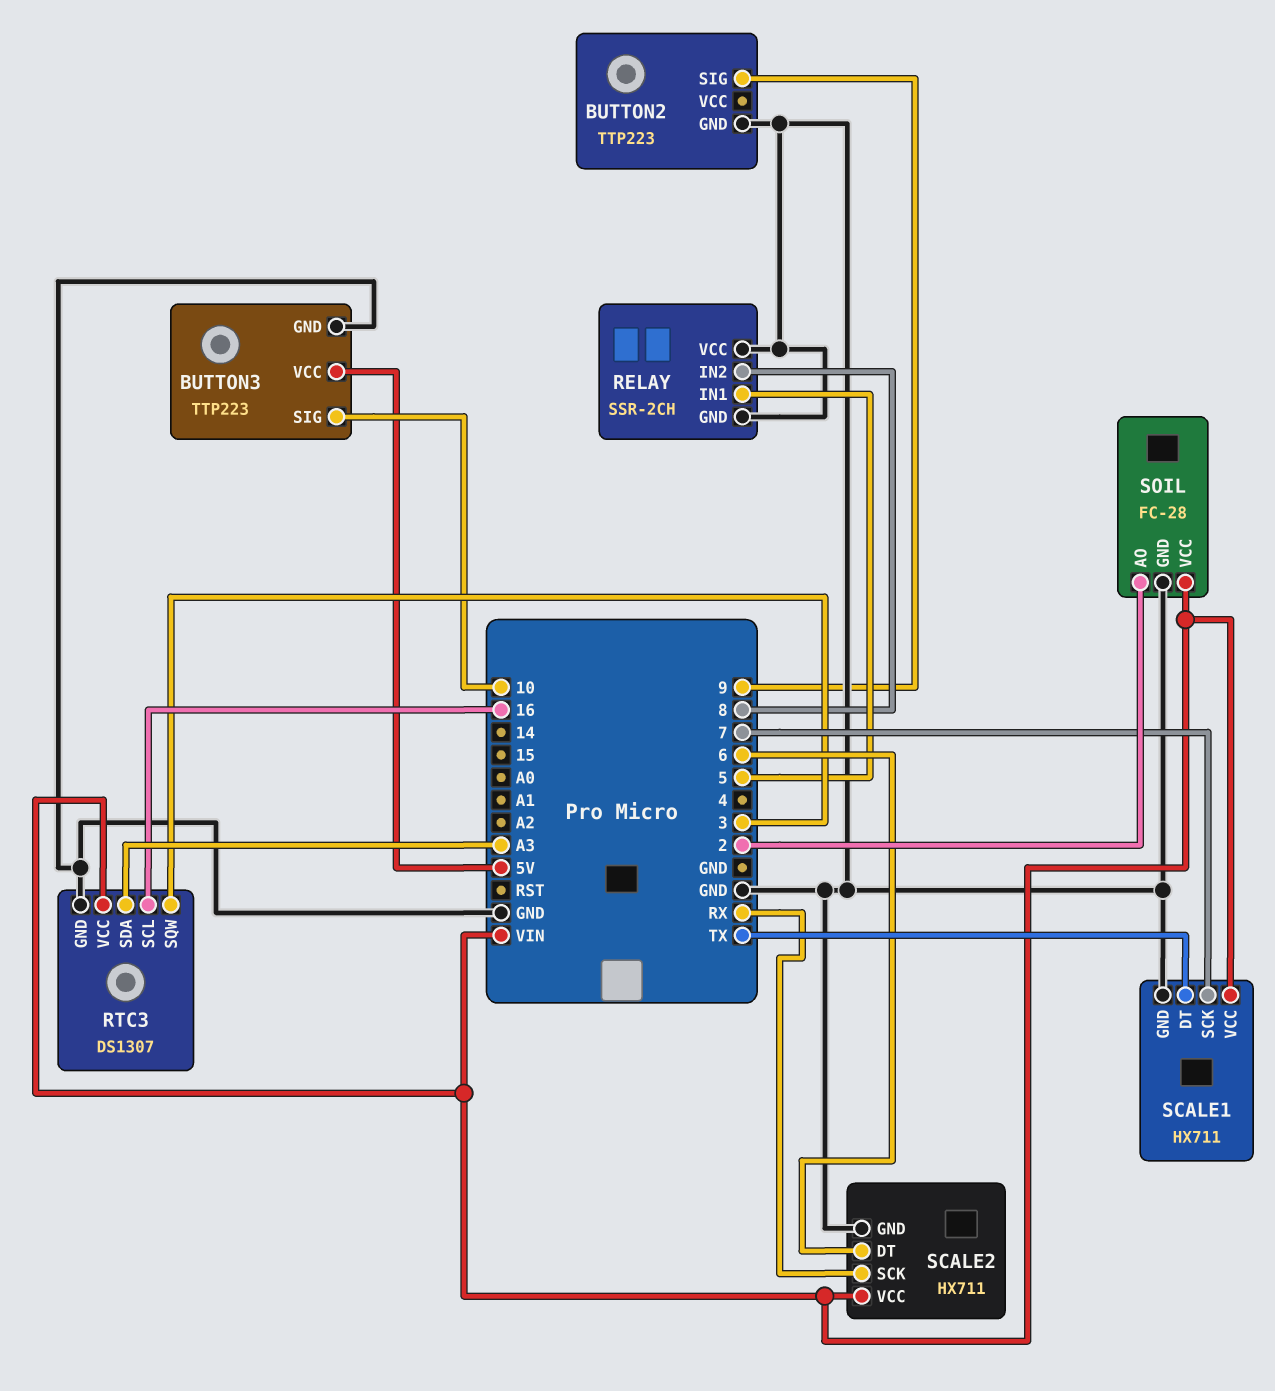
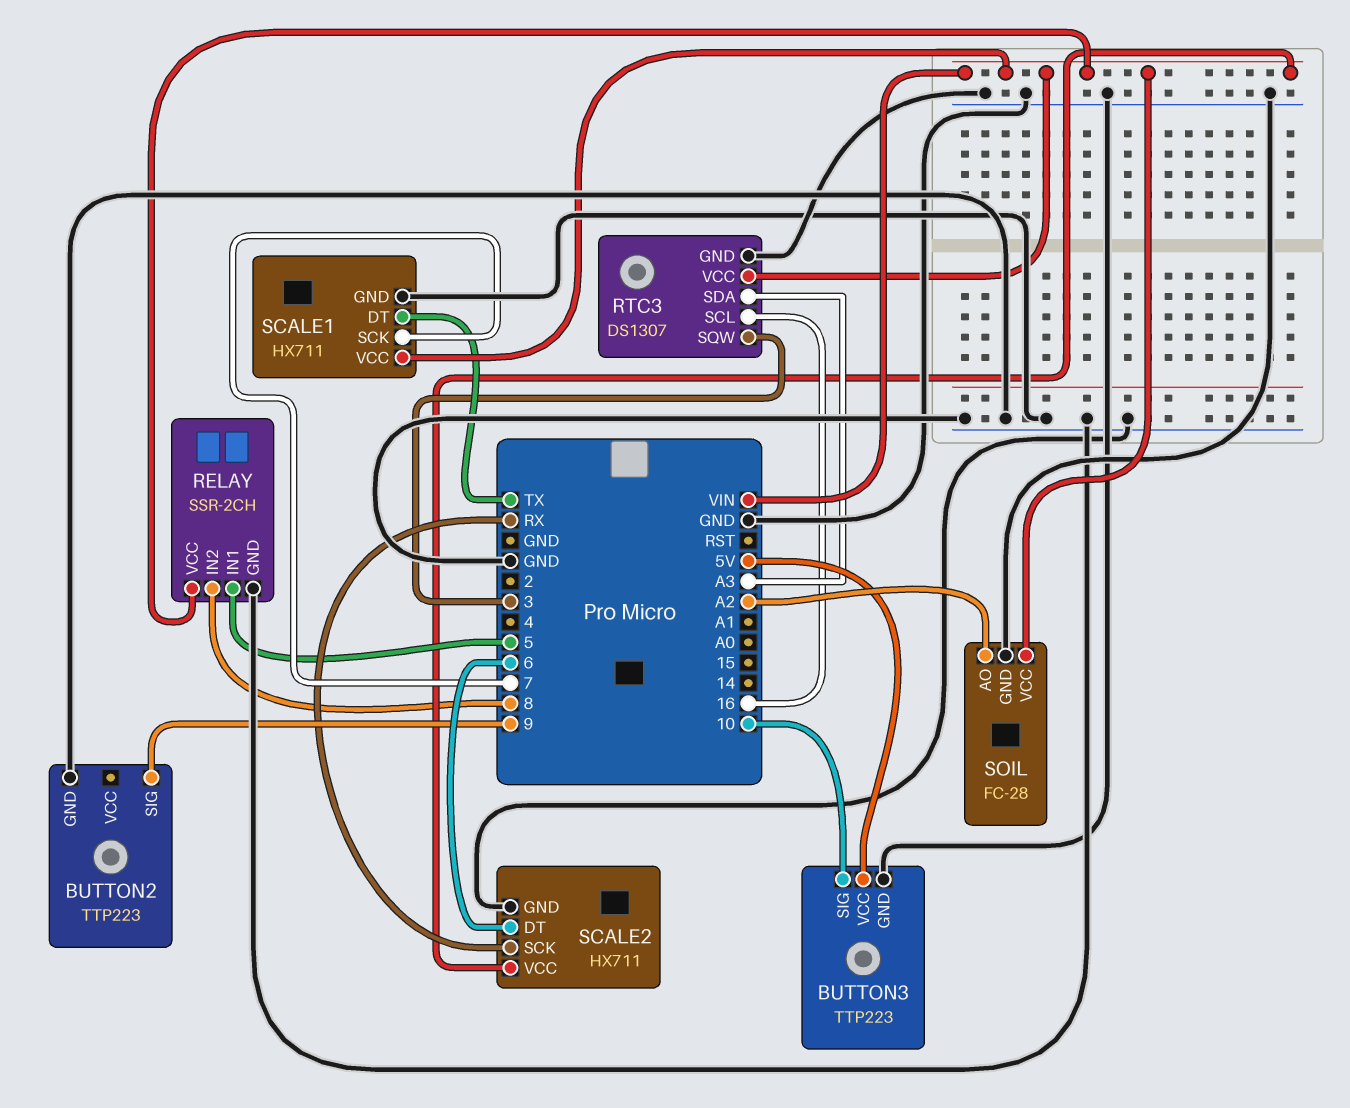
RELAY pin VCC: GND -> VIN
SOIL pin AO: 2 -> A2

